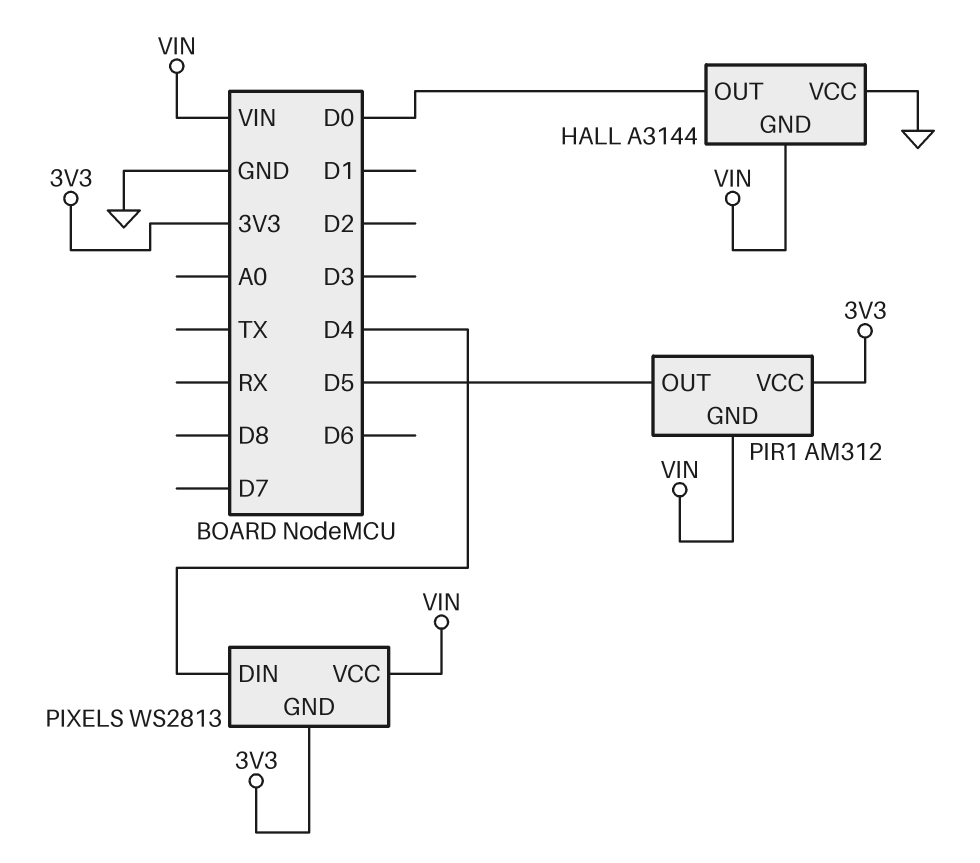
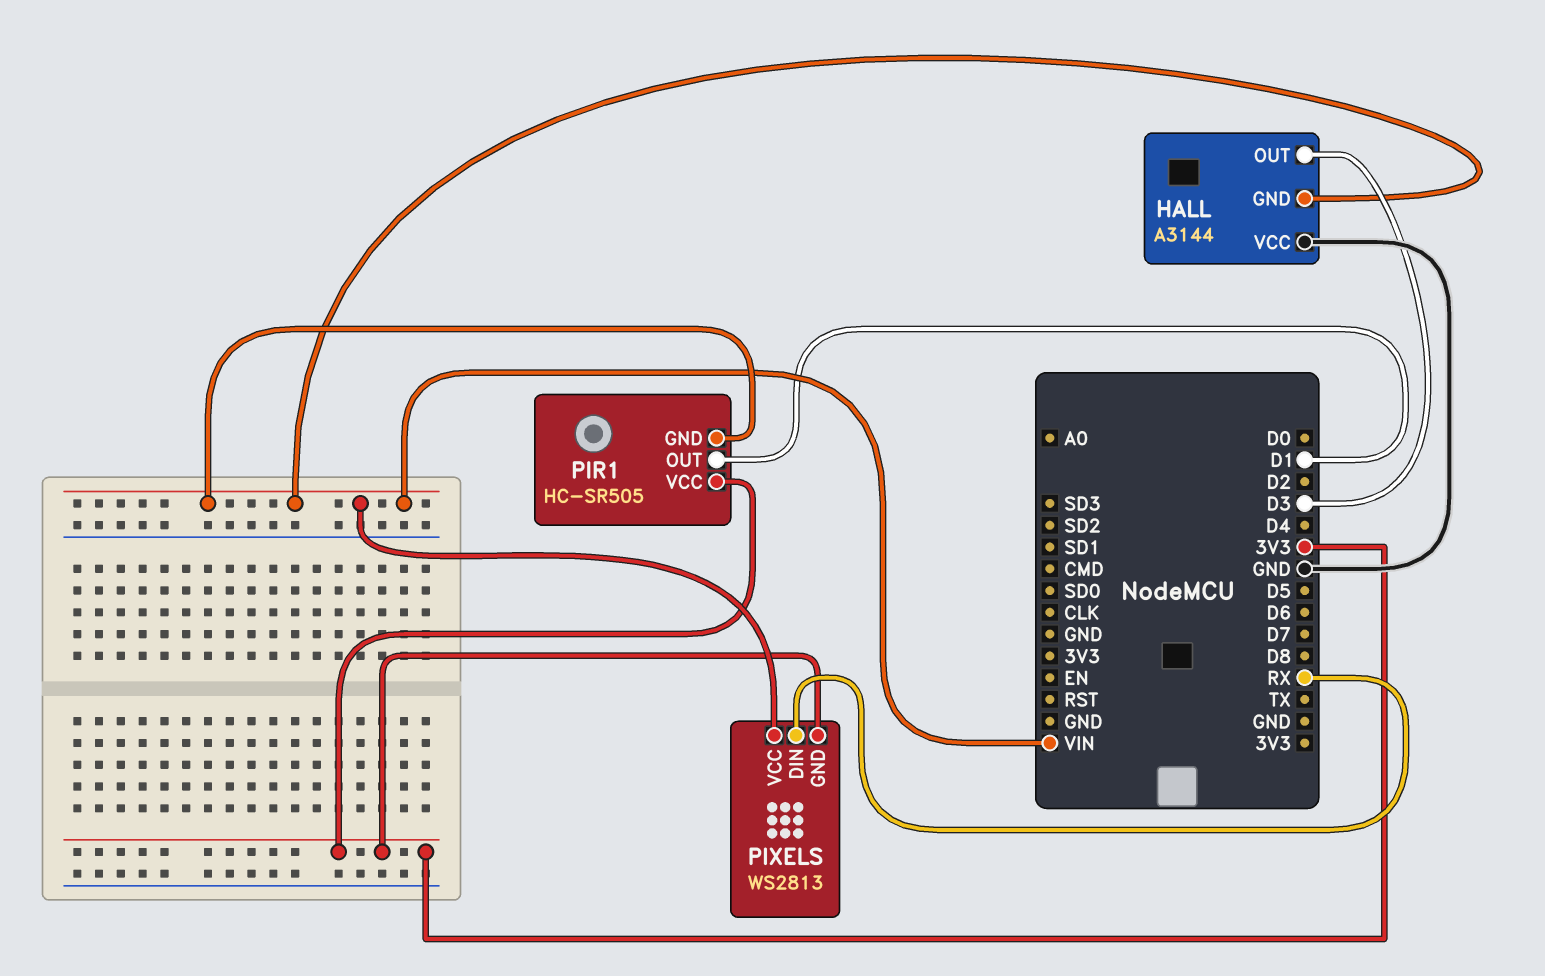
HALL pin OUT: D0 -> D3
PIR1: AM312 -> HC-SR505
PIR1 pin OUT: D5 -> D1
PIXELS pin DIN: D4 -> RX

